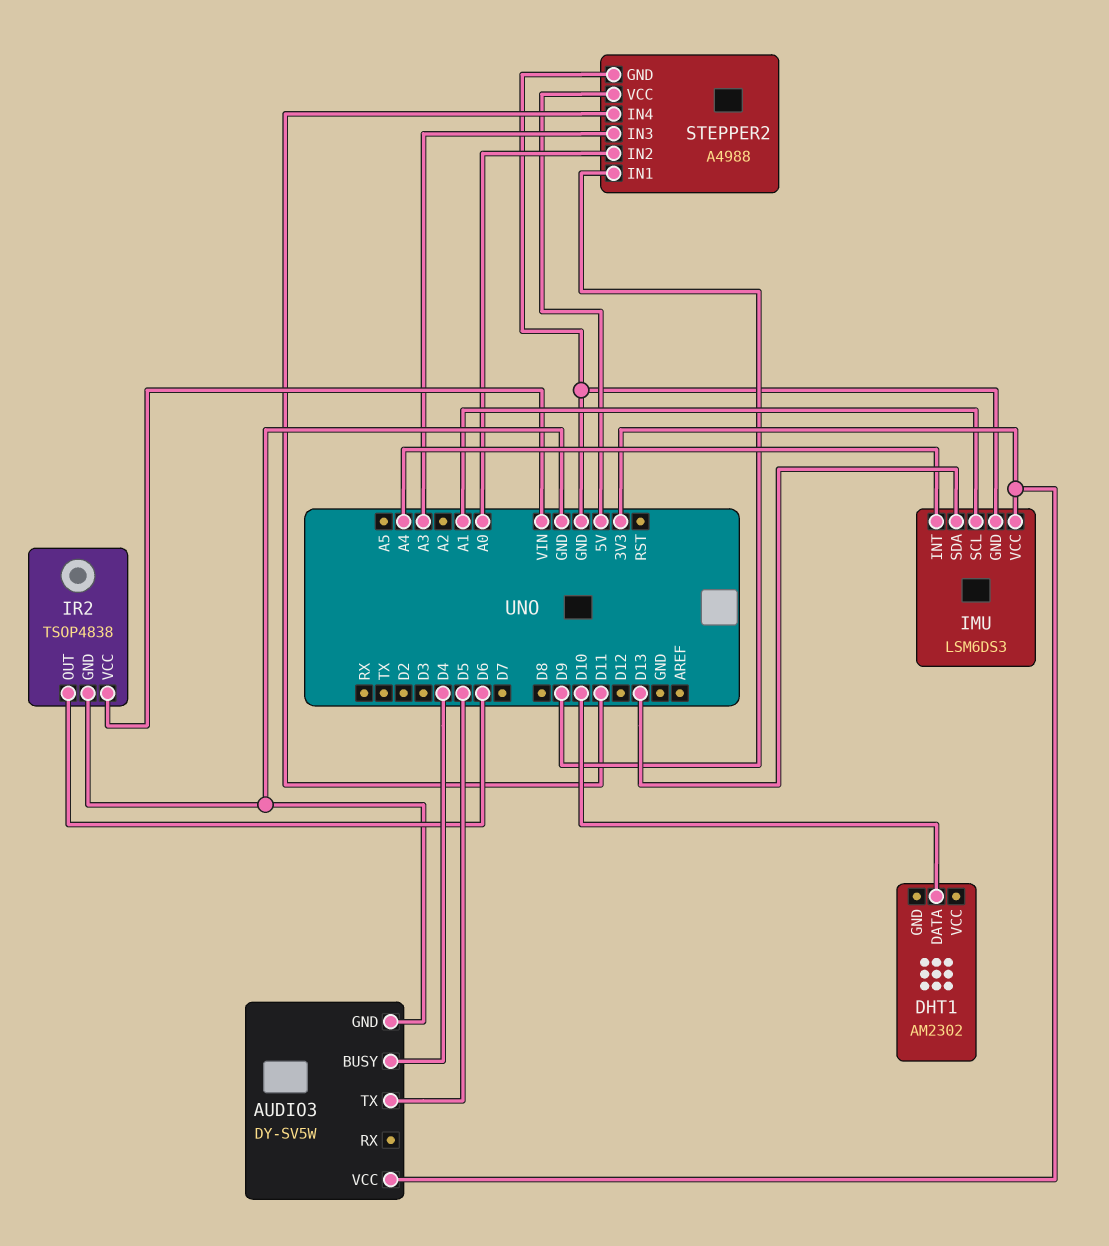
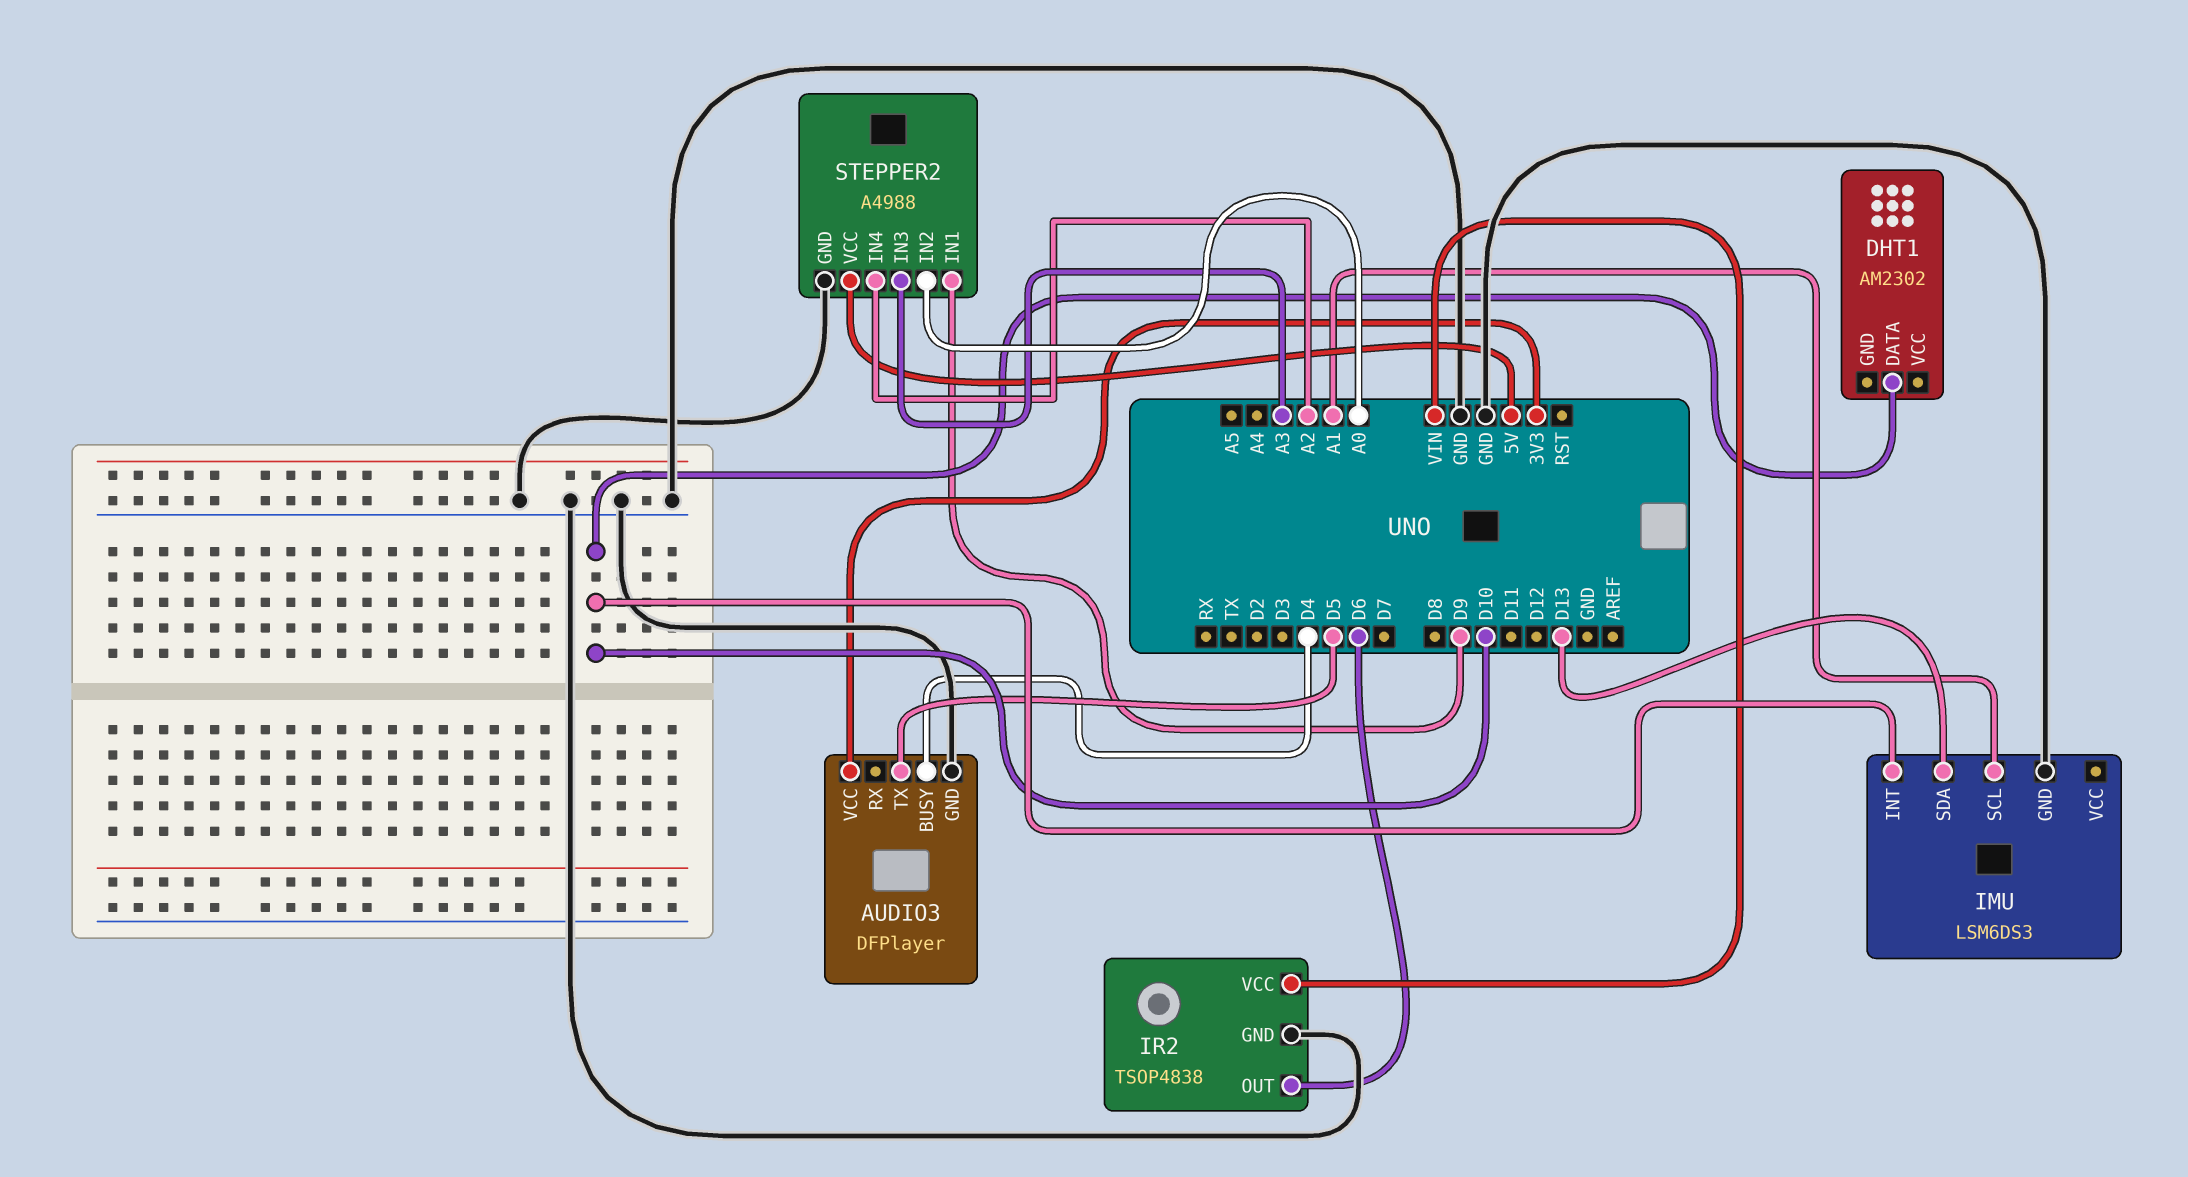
AUDIO3: DY-SV5W -> DFPlayer
IMU pin INT: A4 -> D10
IMU pin VCC: 3V3 -> none
STEPPER2 pin IN4: D11 -> A2

